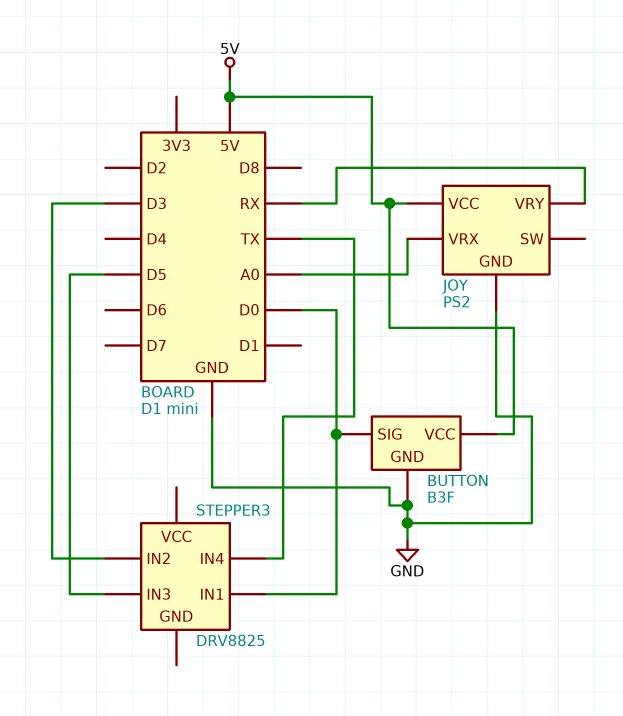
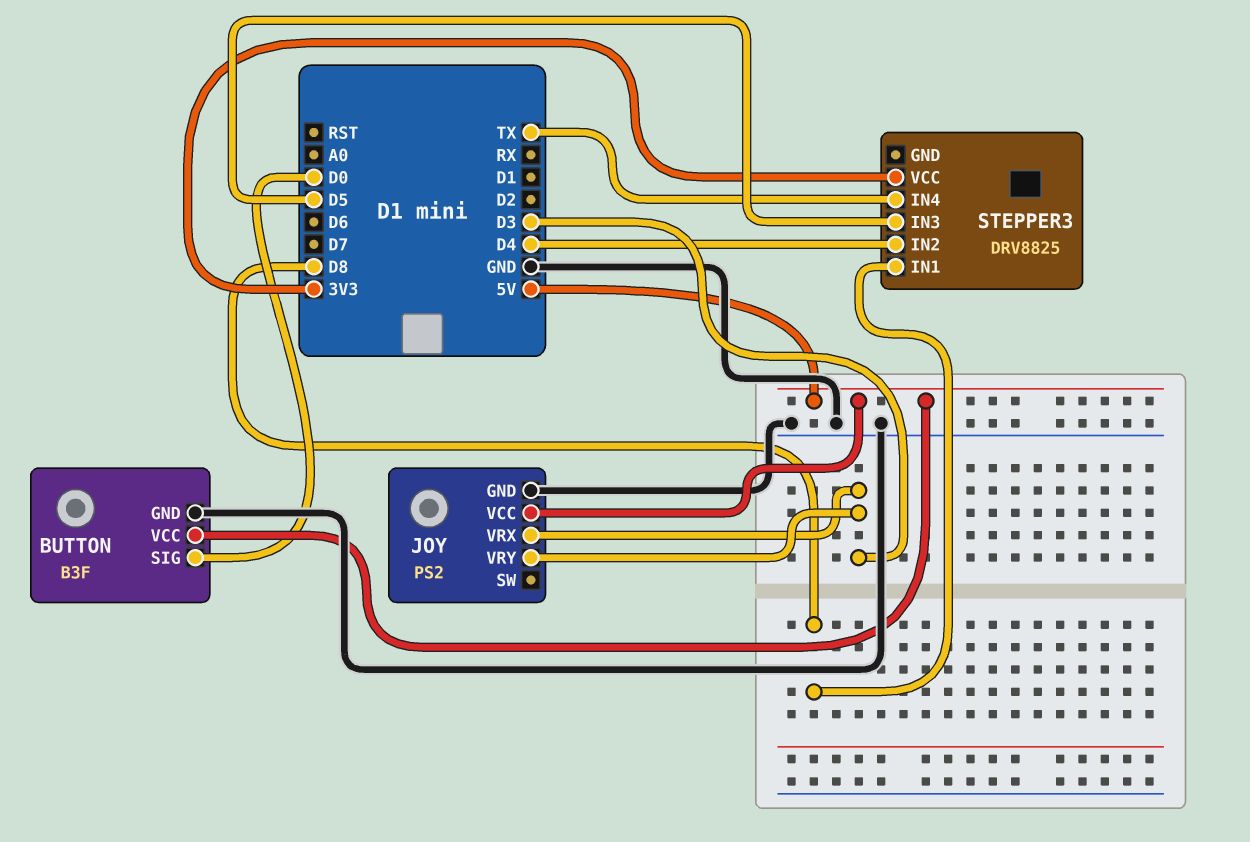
JOY pin VRX: A0 -> D3
JOY pin VRY: RX -> D3
STEPPER3 pin IN1: D0 -> D8
STEPPER3 pin IN2: D3 -> D4
STEPPER3 pin VCC: none -> 3V3

